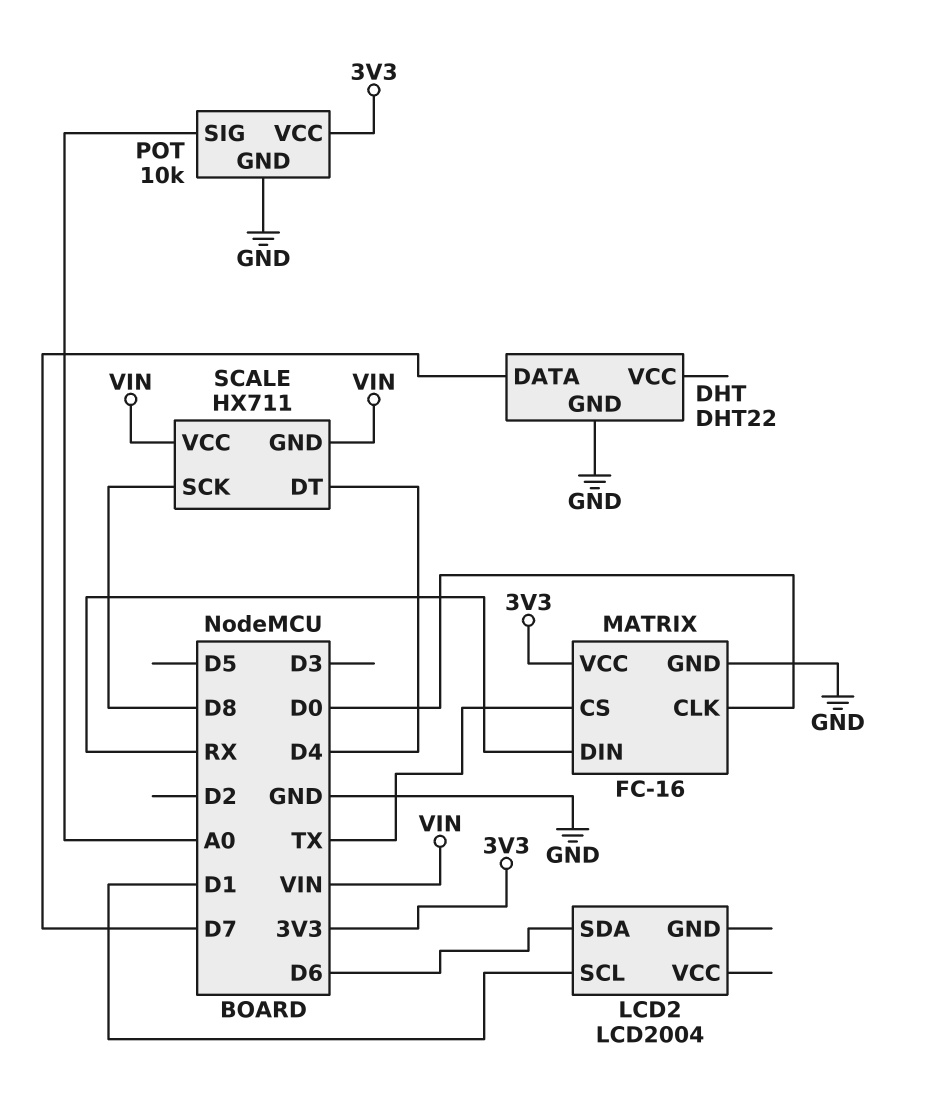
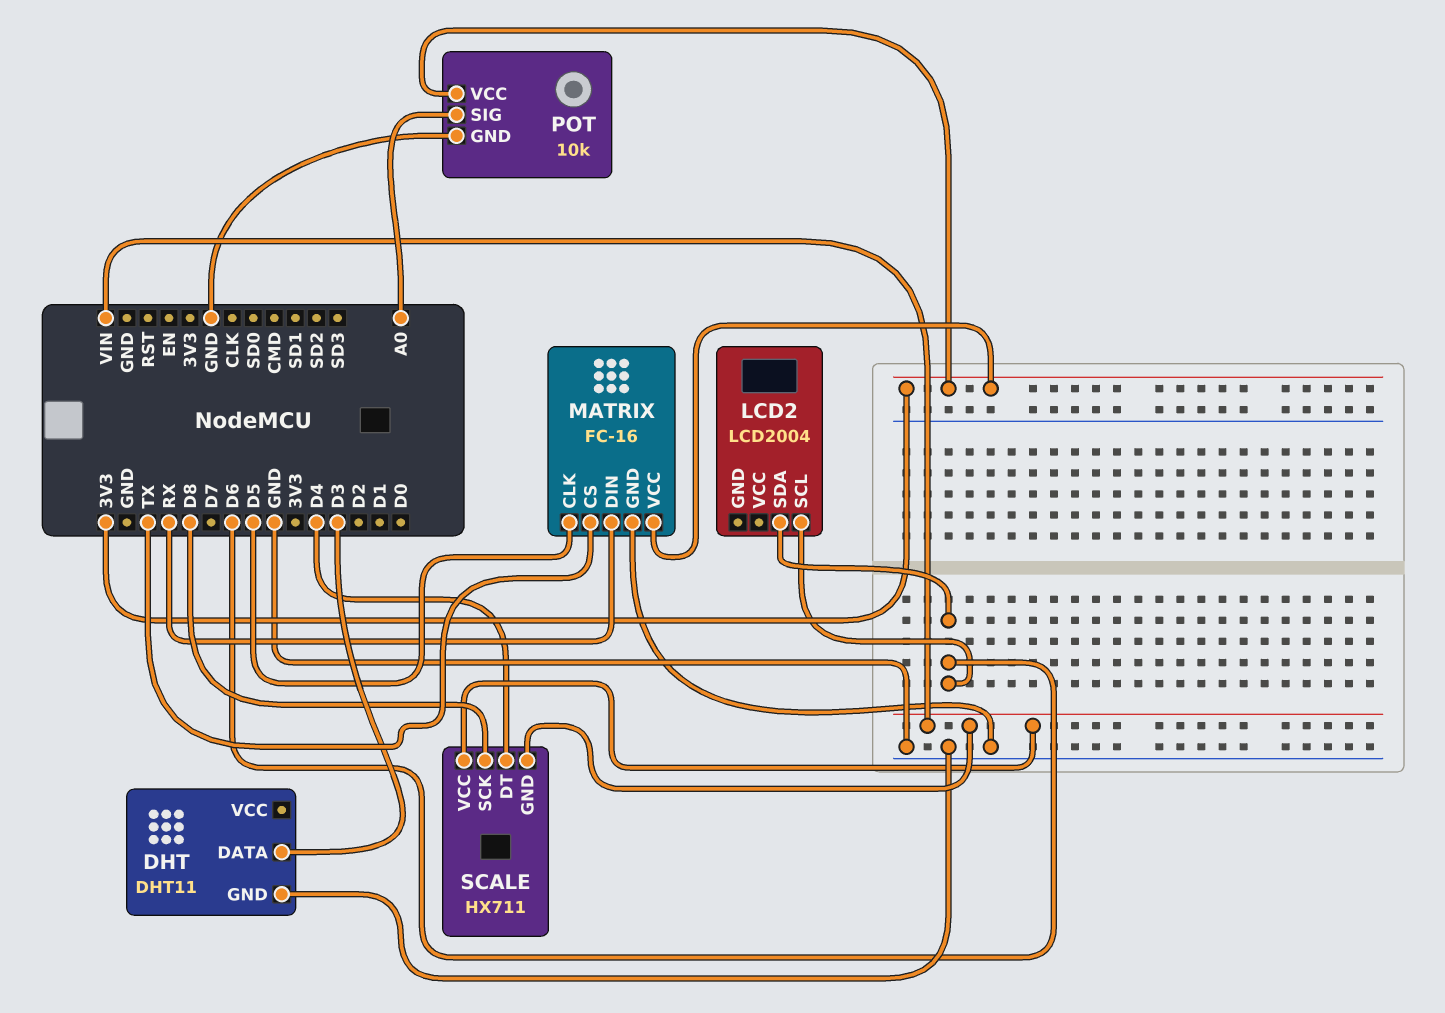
DHT: DHT22 -> DHT11
DHT pin DATA: D7 -> D3
LCD2 pin SCL: D1 -> D6
MATRIX pin CLK: D0 -> D5

